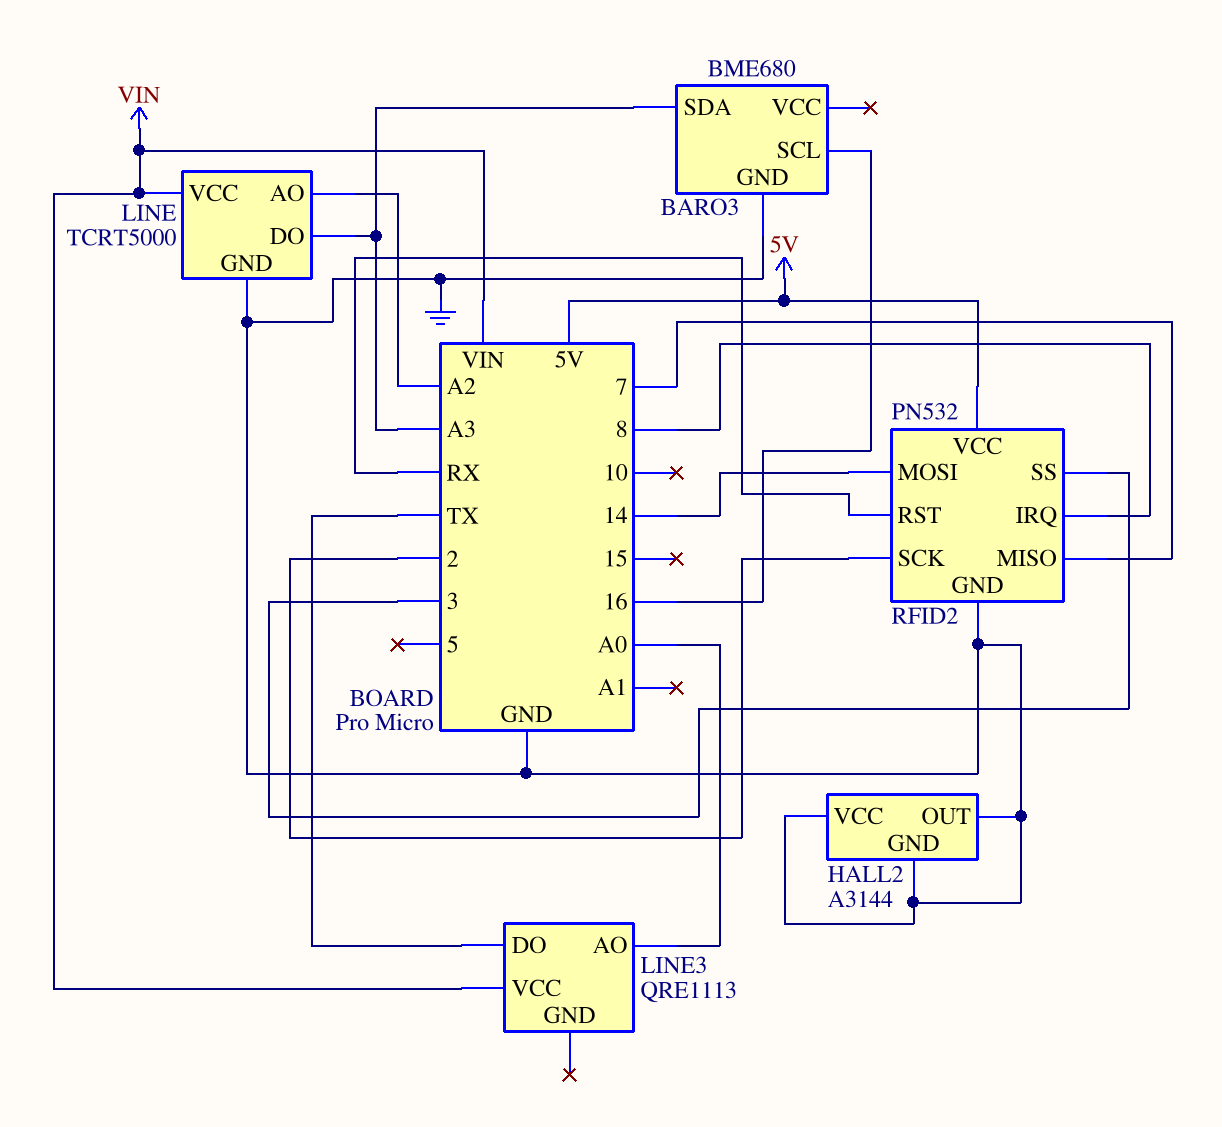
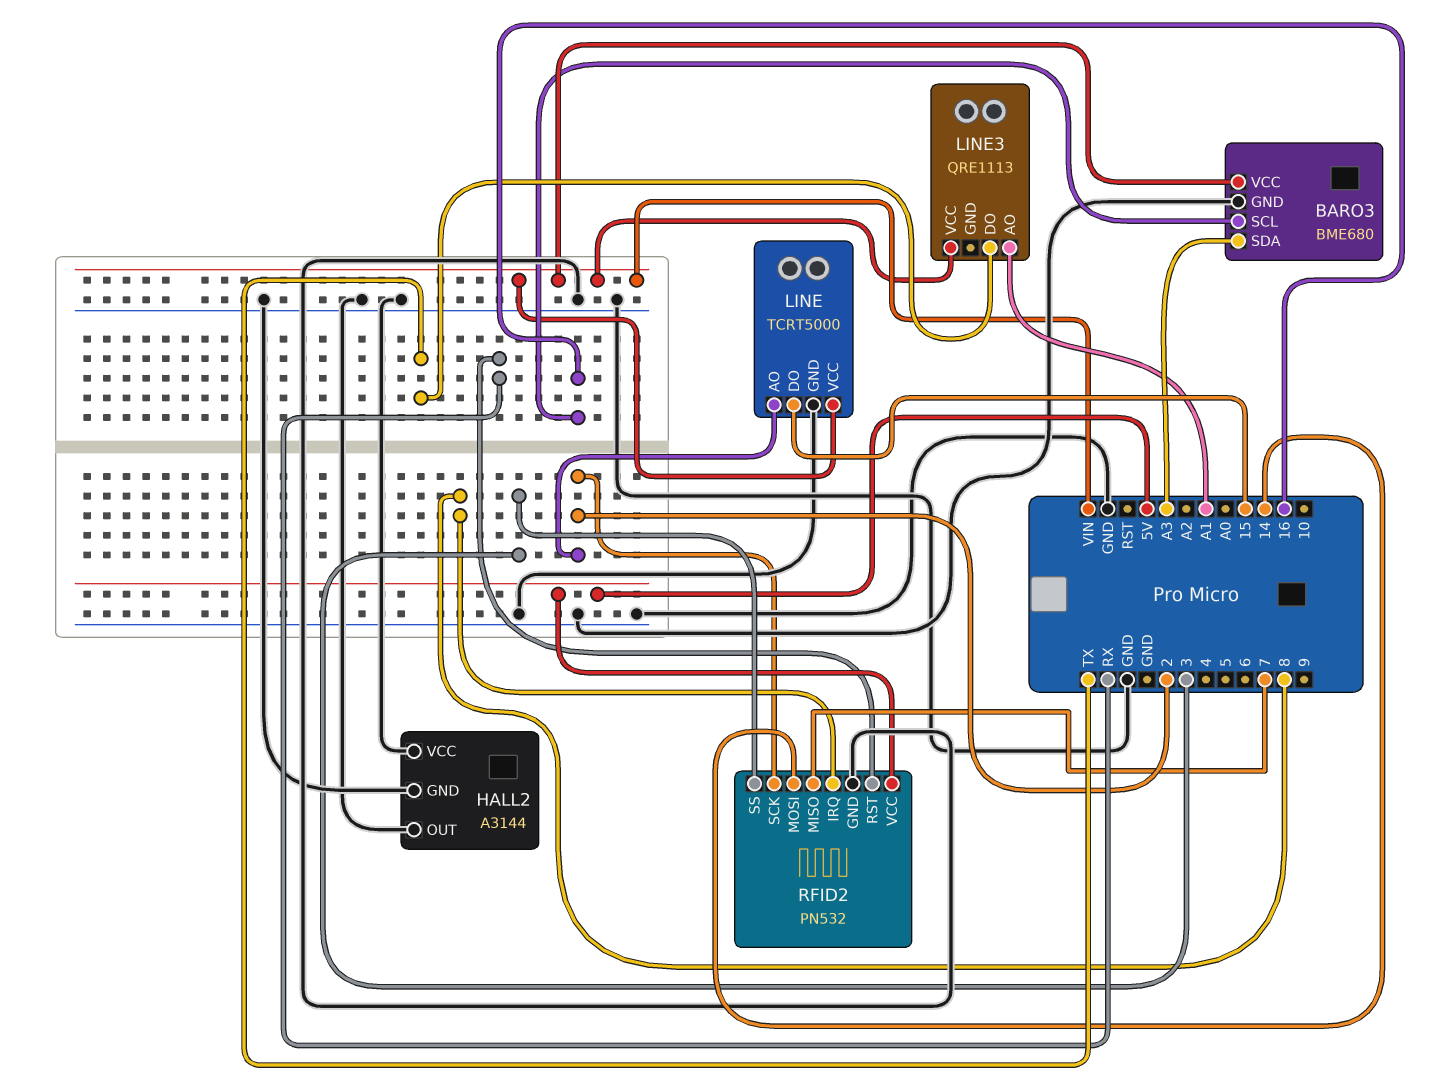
BARO3 pin VCC: none -> VIN
LINE pin AO: A2 -> 2
LINE pin DO: A3 -> 15
LINE3 pin AO: A0 -> A1

